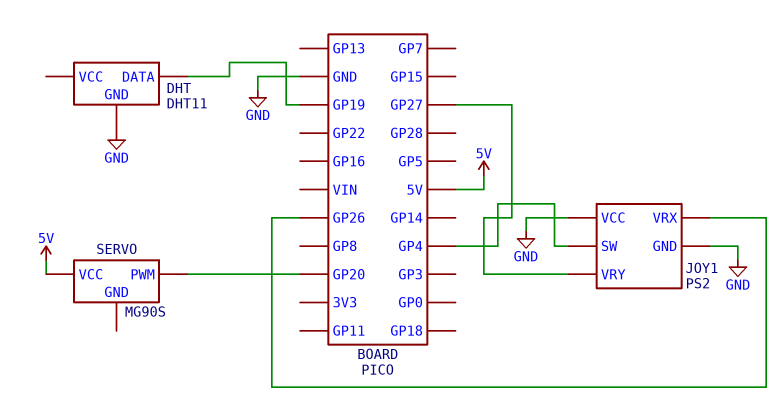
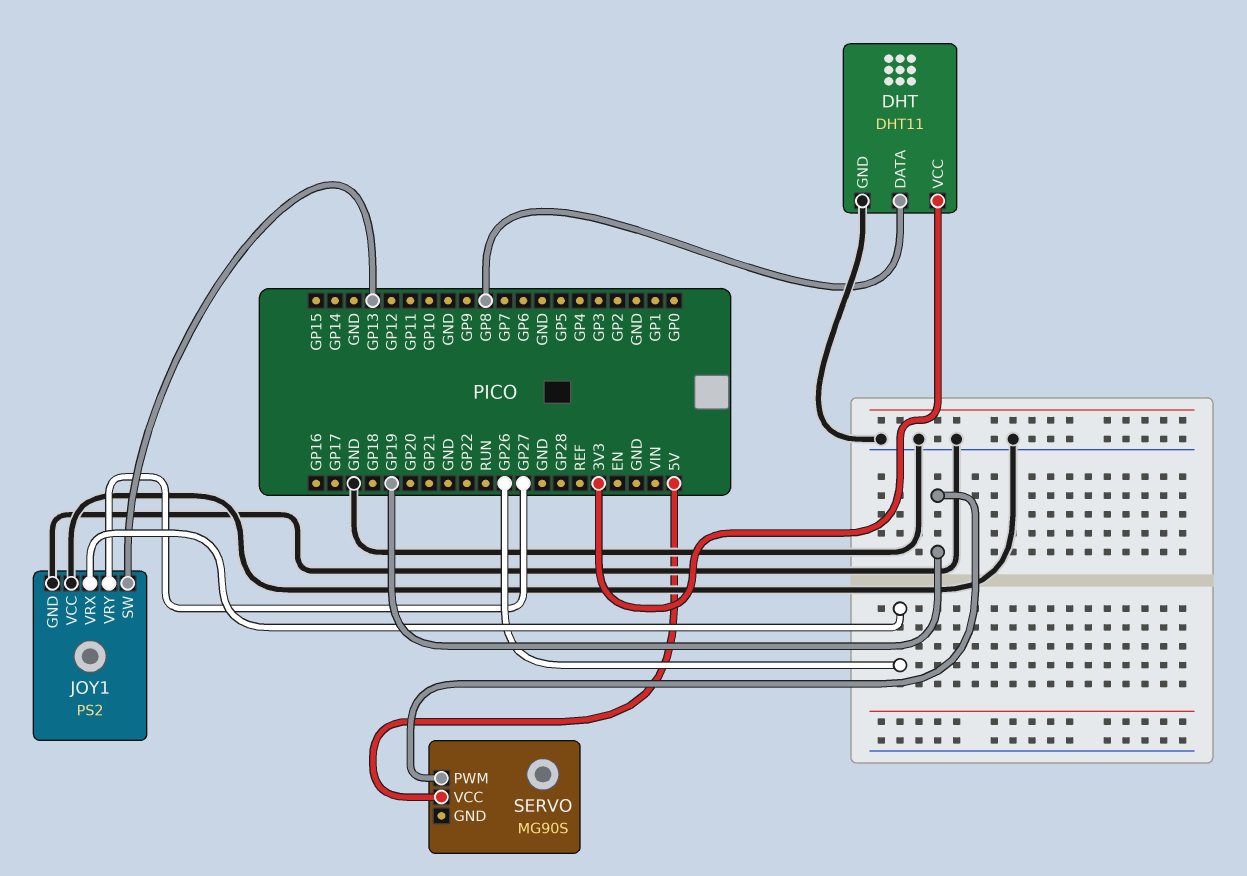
DHT pin DATA: GP19 -> GP8
DHT pin VCC: none -> 3V3
JOY1 pin SW: GP4 -> GP13
SERVO pin PWM: GP20 -> GP19

